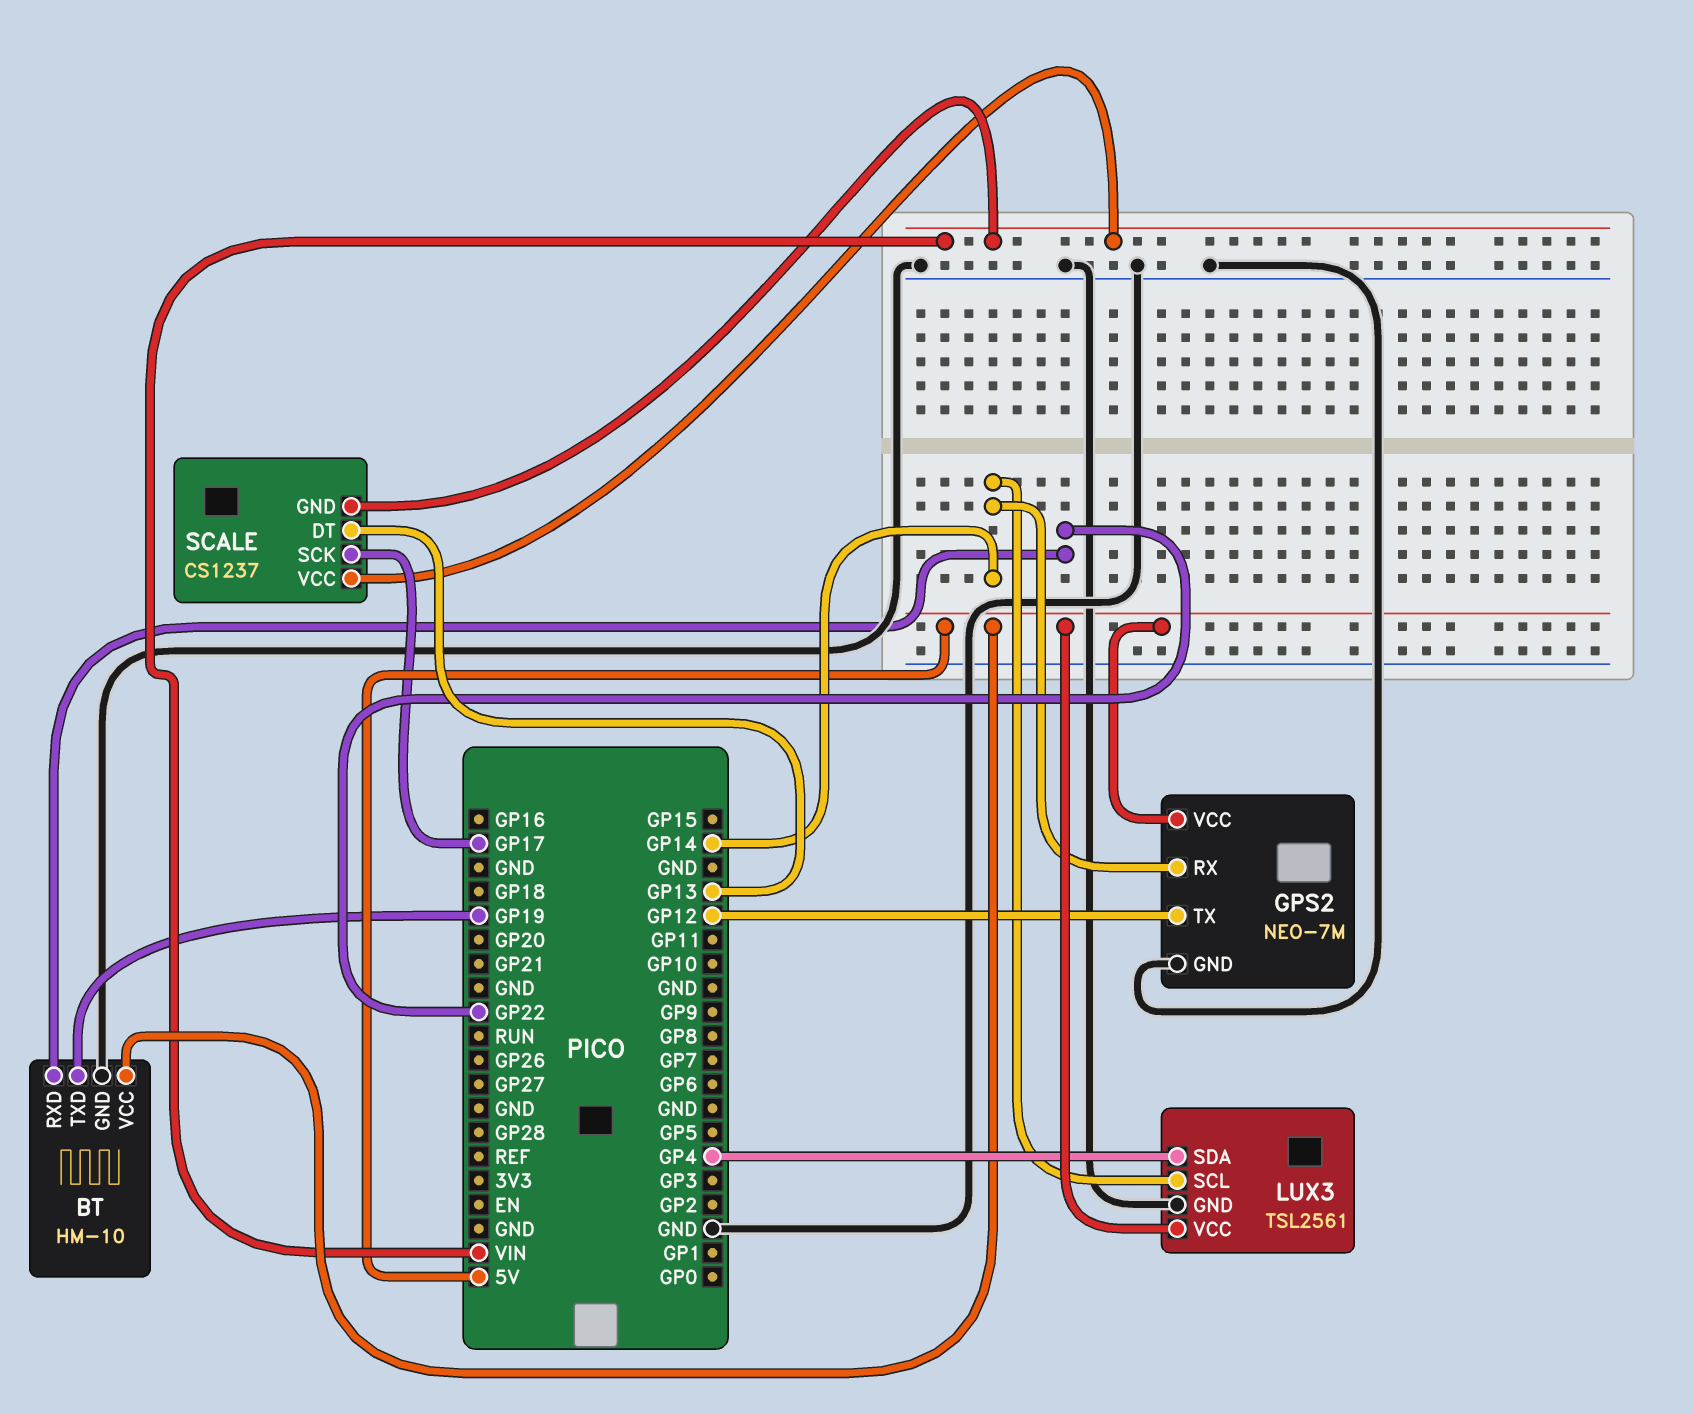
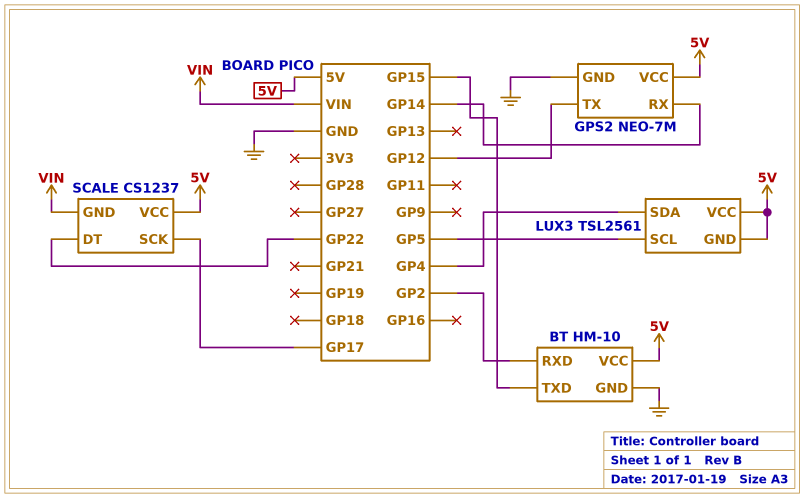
BT pin RXD: GP22 -> GP2
BT pin TXD: GP19 -> GP15
LUX3 pin GND: GND -> 5V
LUX3 pin SCL: GP14 -> GP5
SCALE pin DT: GP13 -> GP22
SCALE pin VCC: VIN -> 5V

